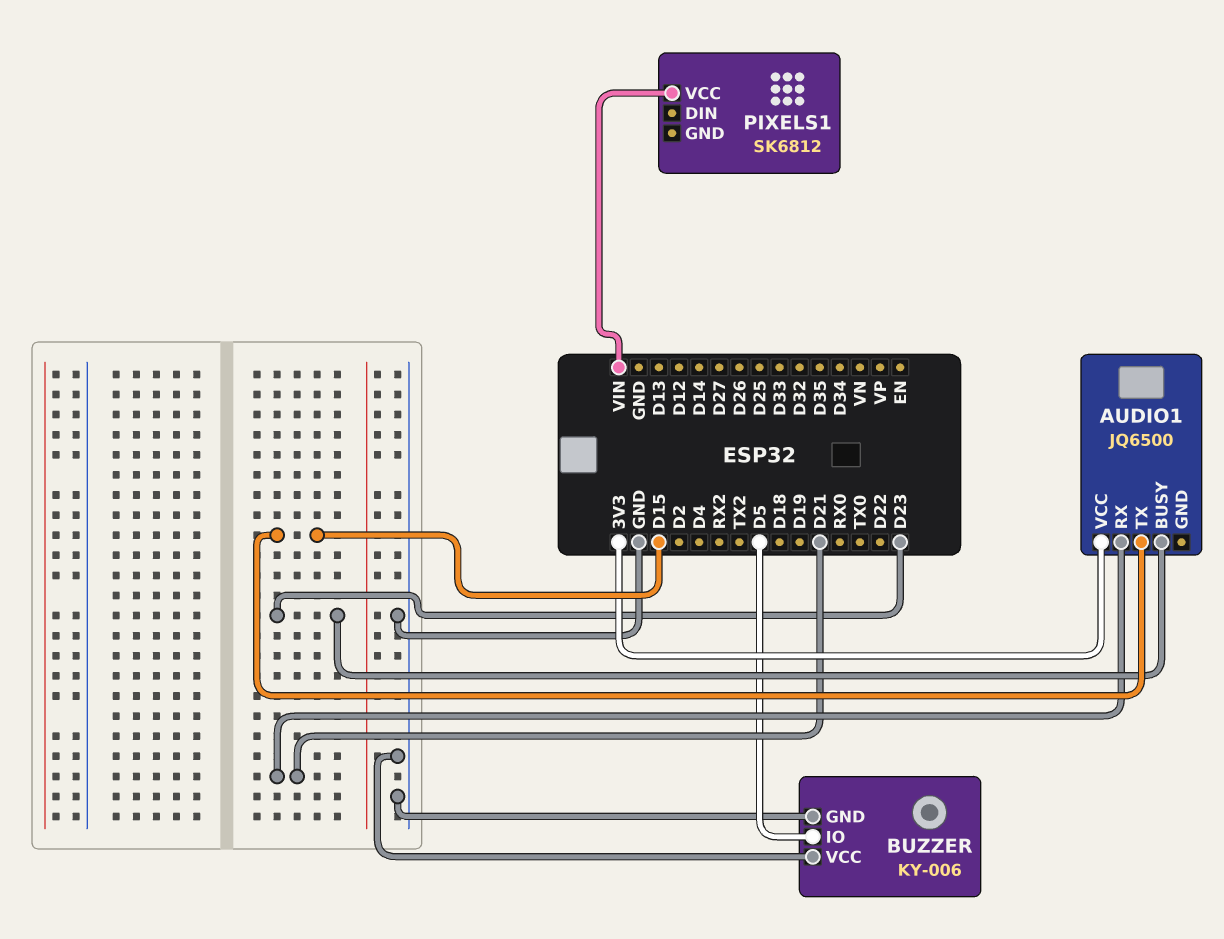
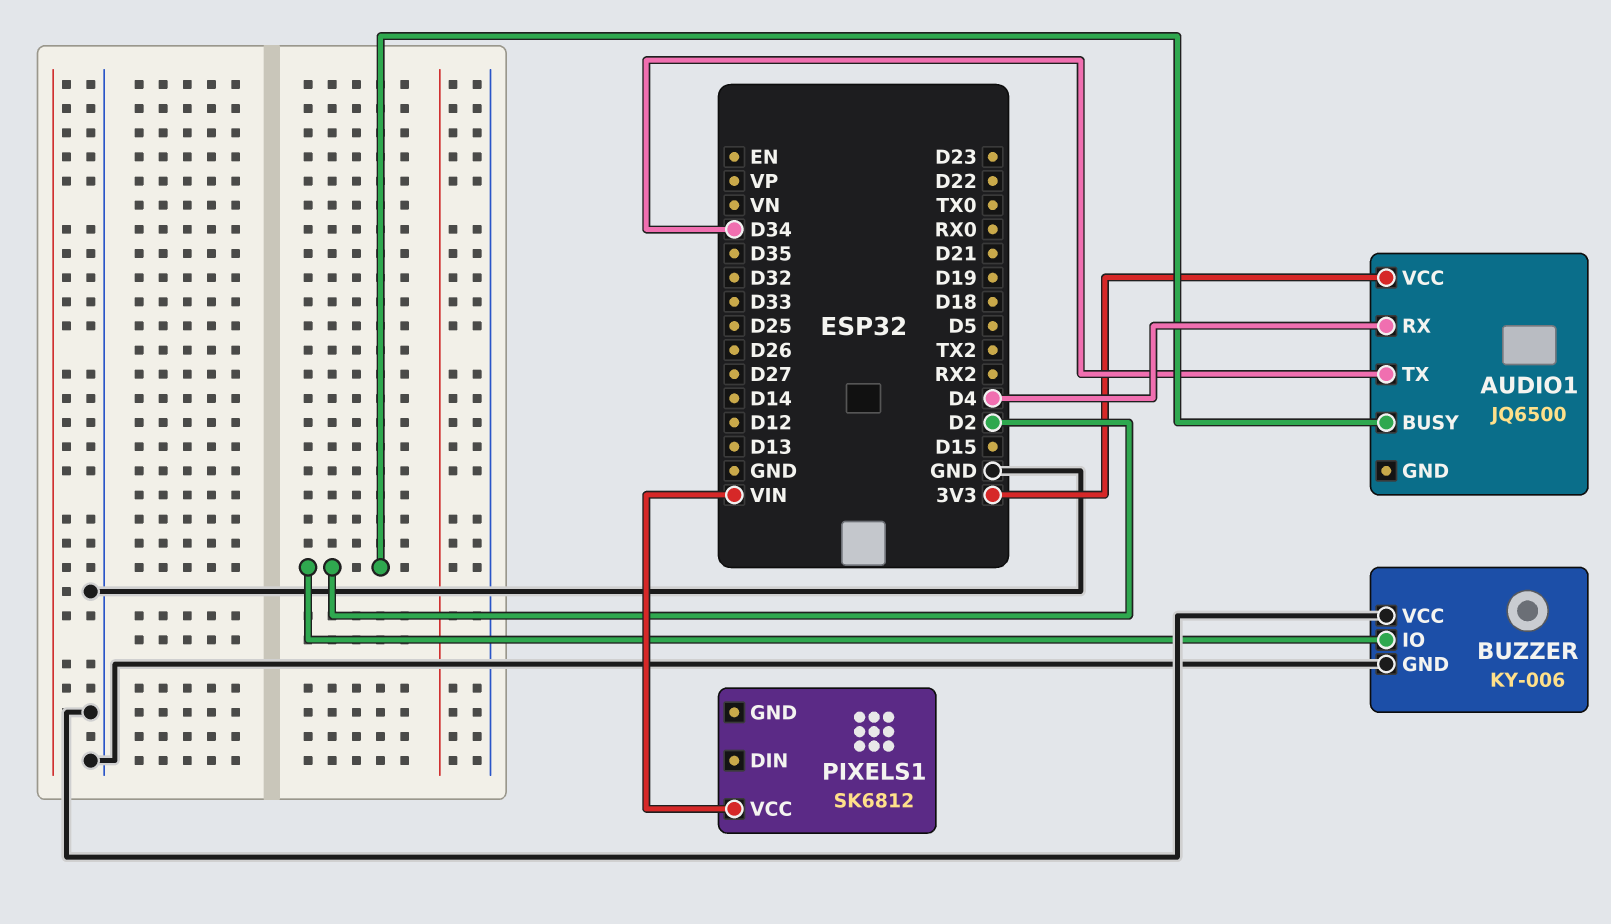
AUDIO1 pin BUSY: D23 -> D2
AUDIO1 pin RX: D21 -> D4
AUDIO1 pin TX: D15 -> D34
BUZZER pin IO: D5 -> D2

